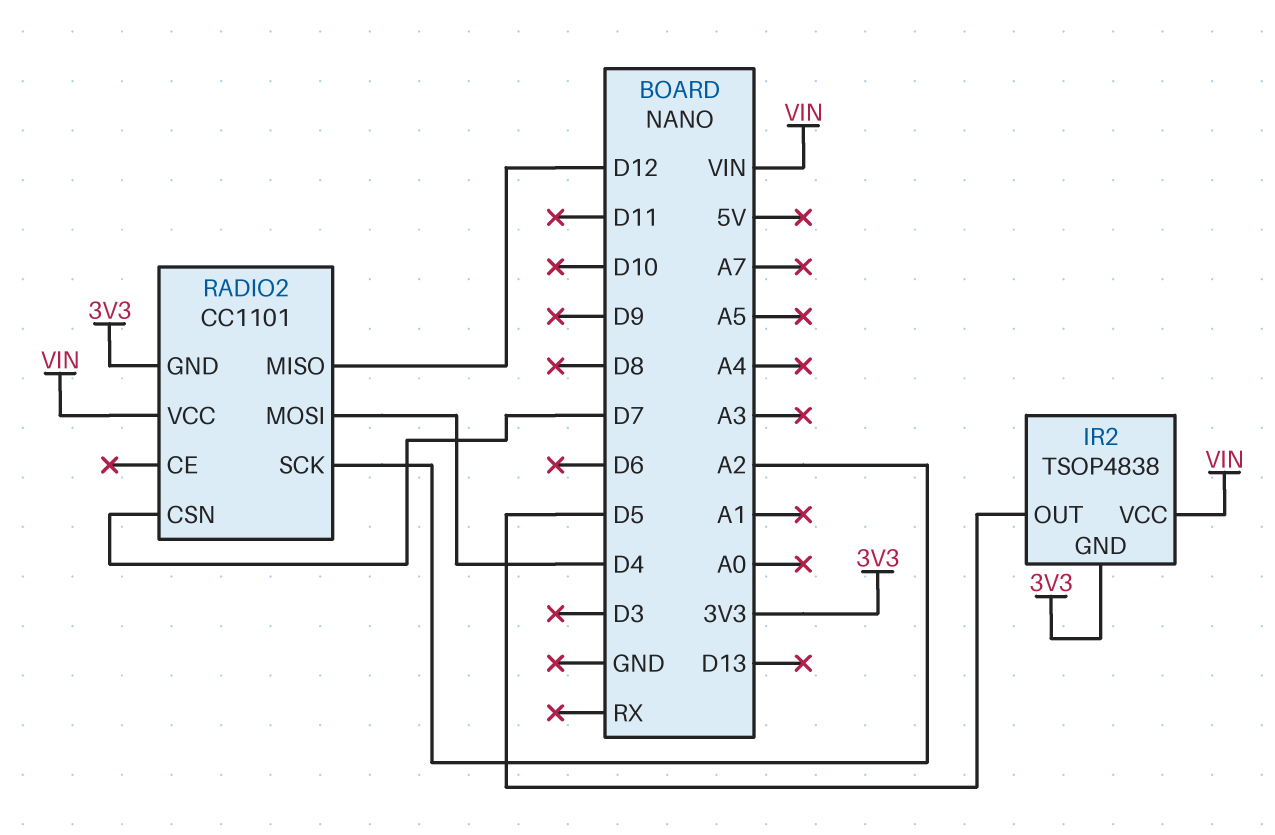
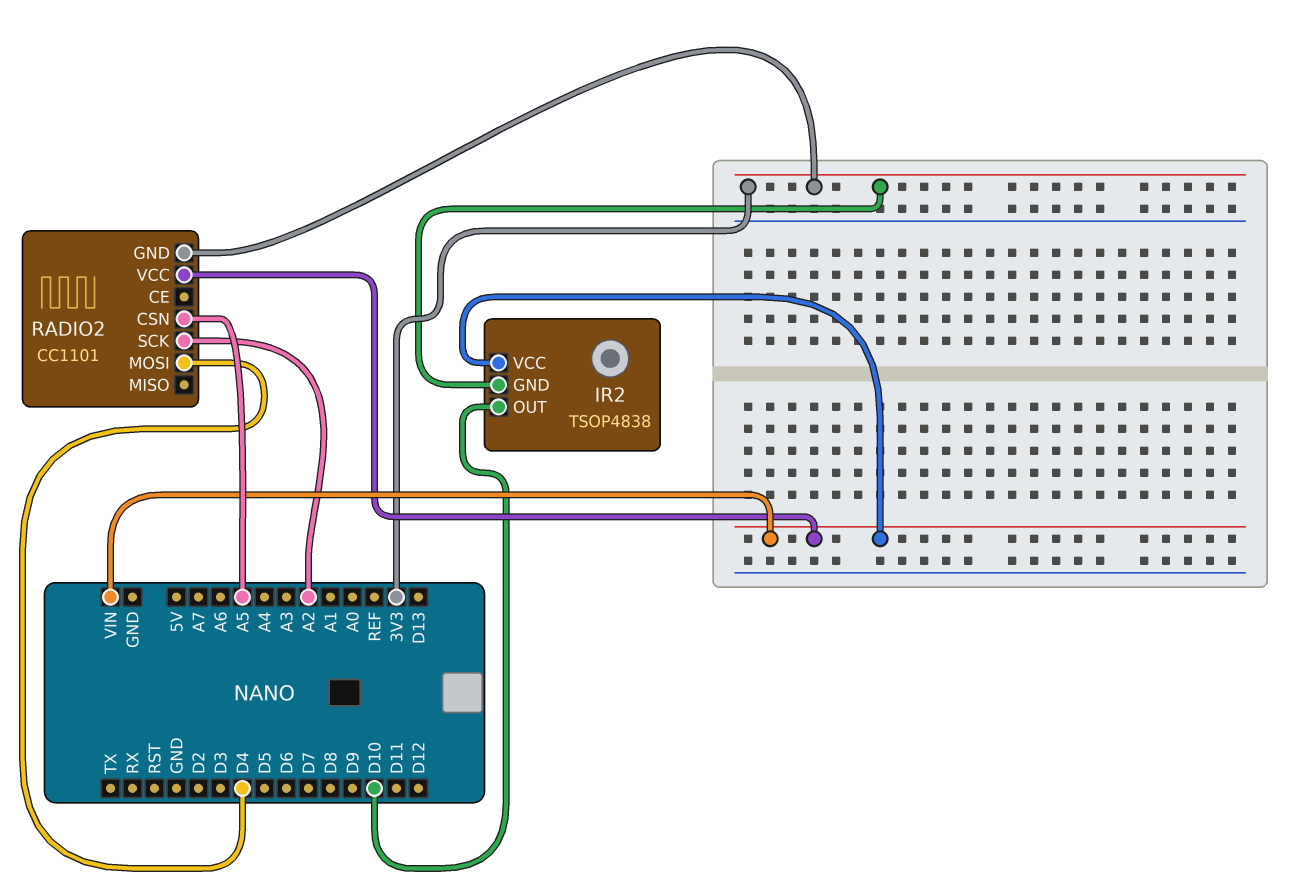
IR2 pin OUT: D5 -> D10
RADIO2 pin CSN: D7 -> A5
RADIO2 pin MISO: D12 -> none

